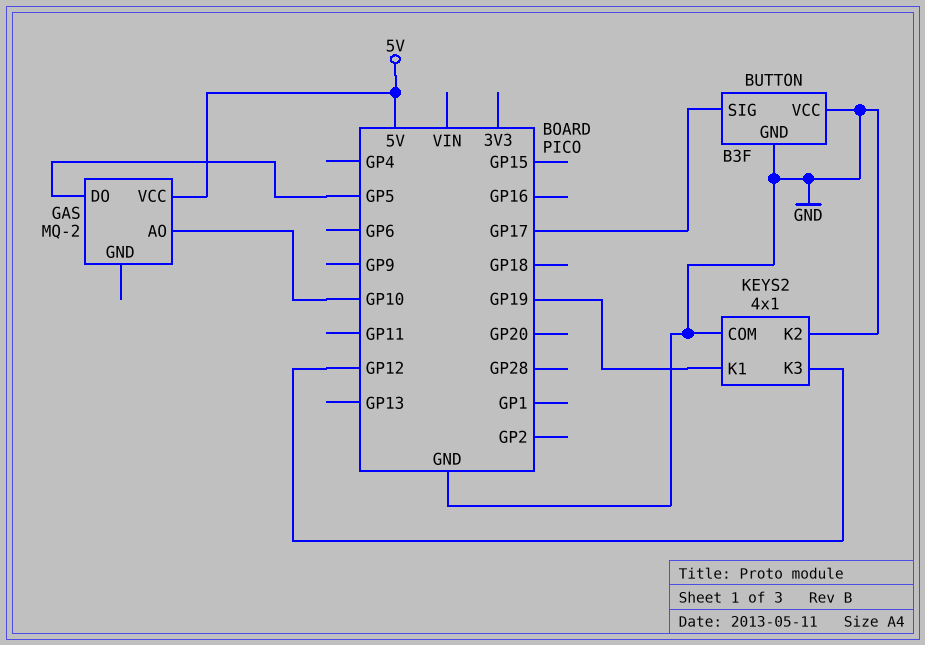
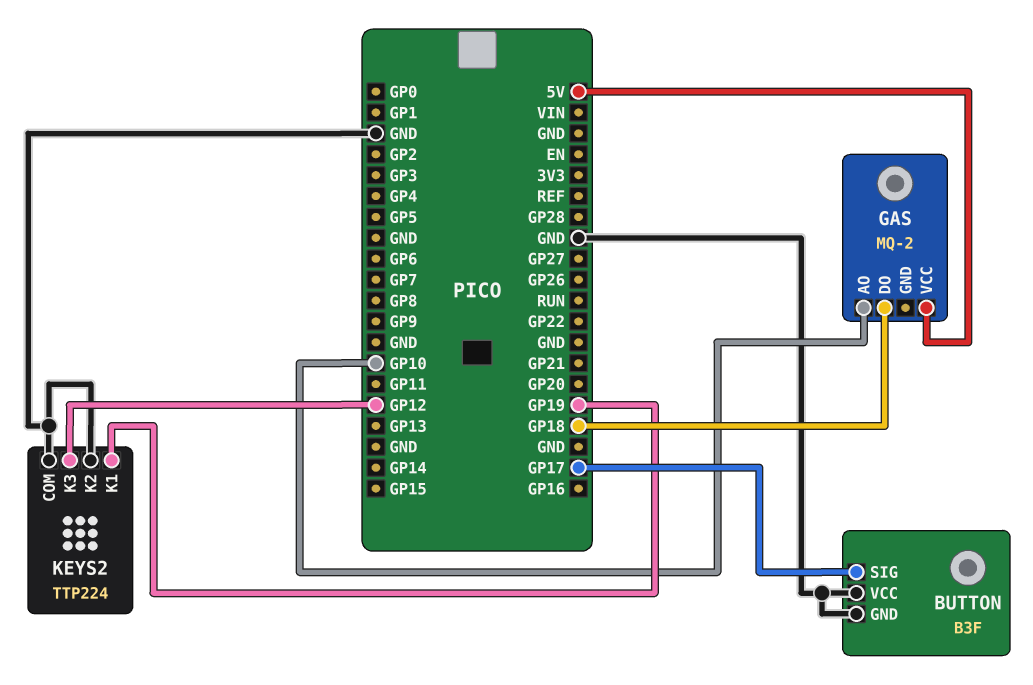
GAS pin DO: GP5 -> GP18
KEYS2: 4x1 -> TTP224

